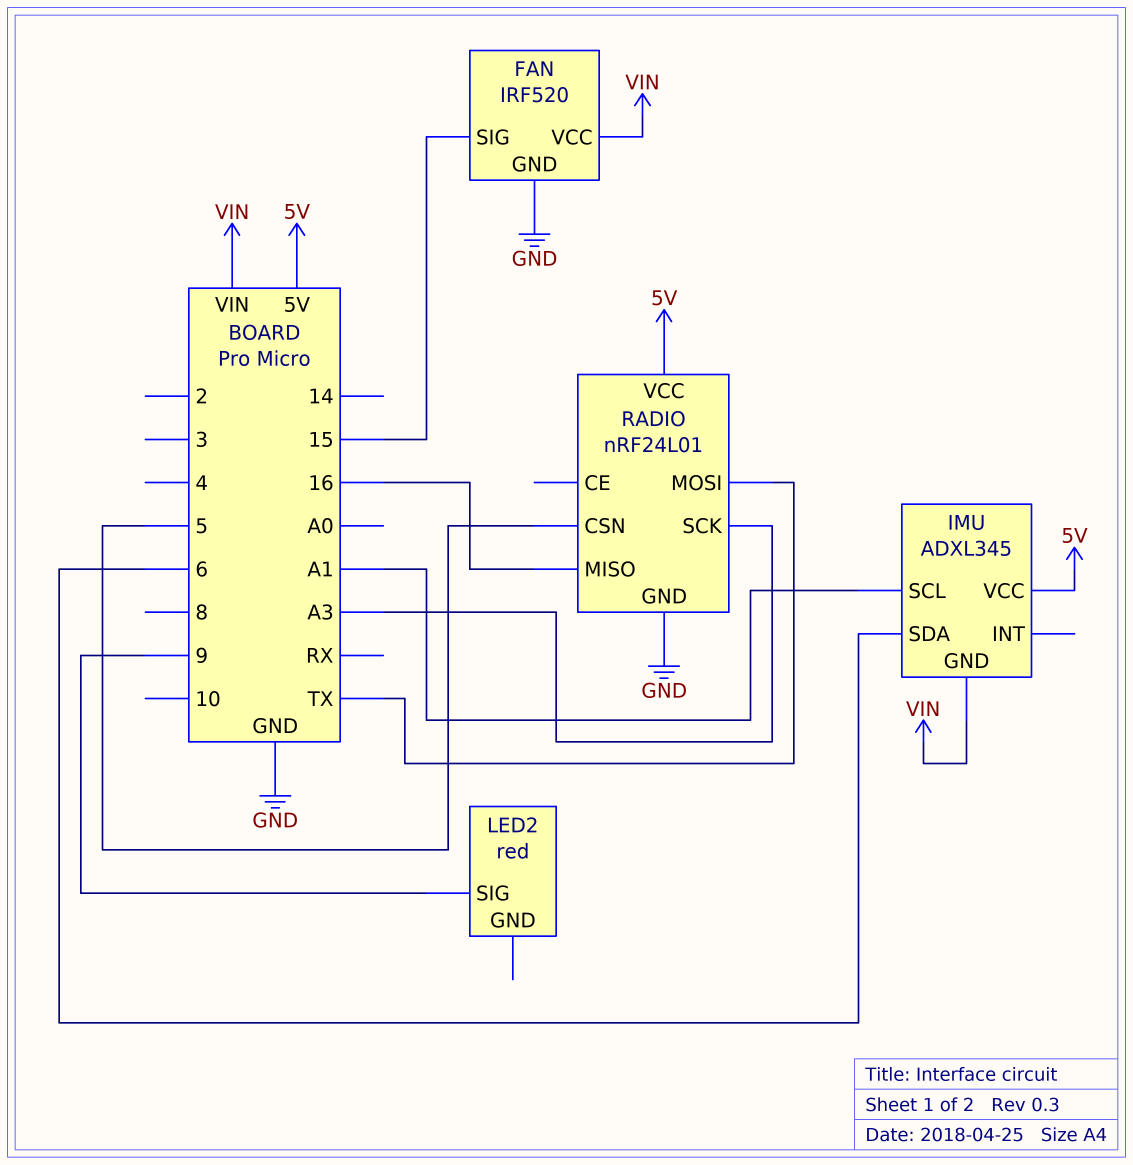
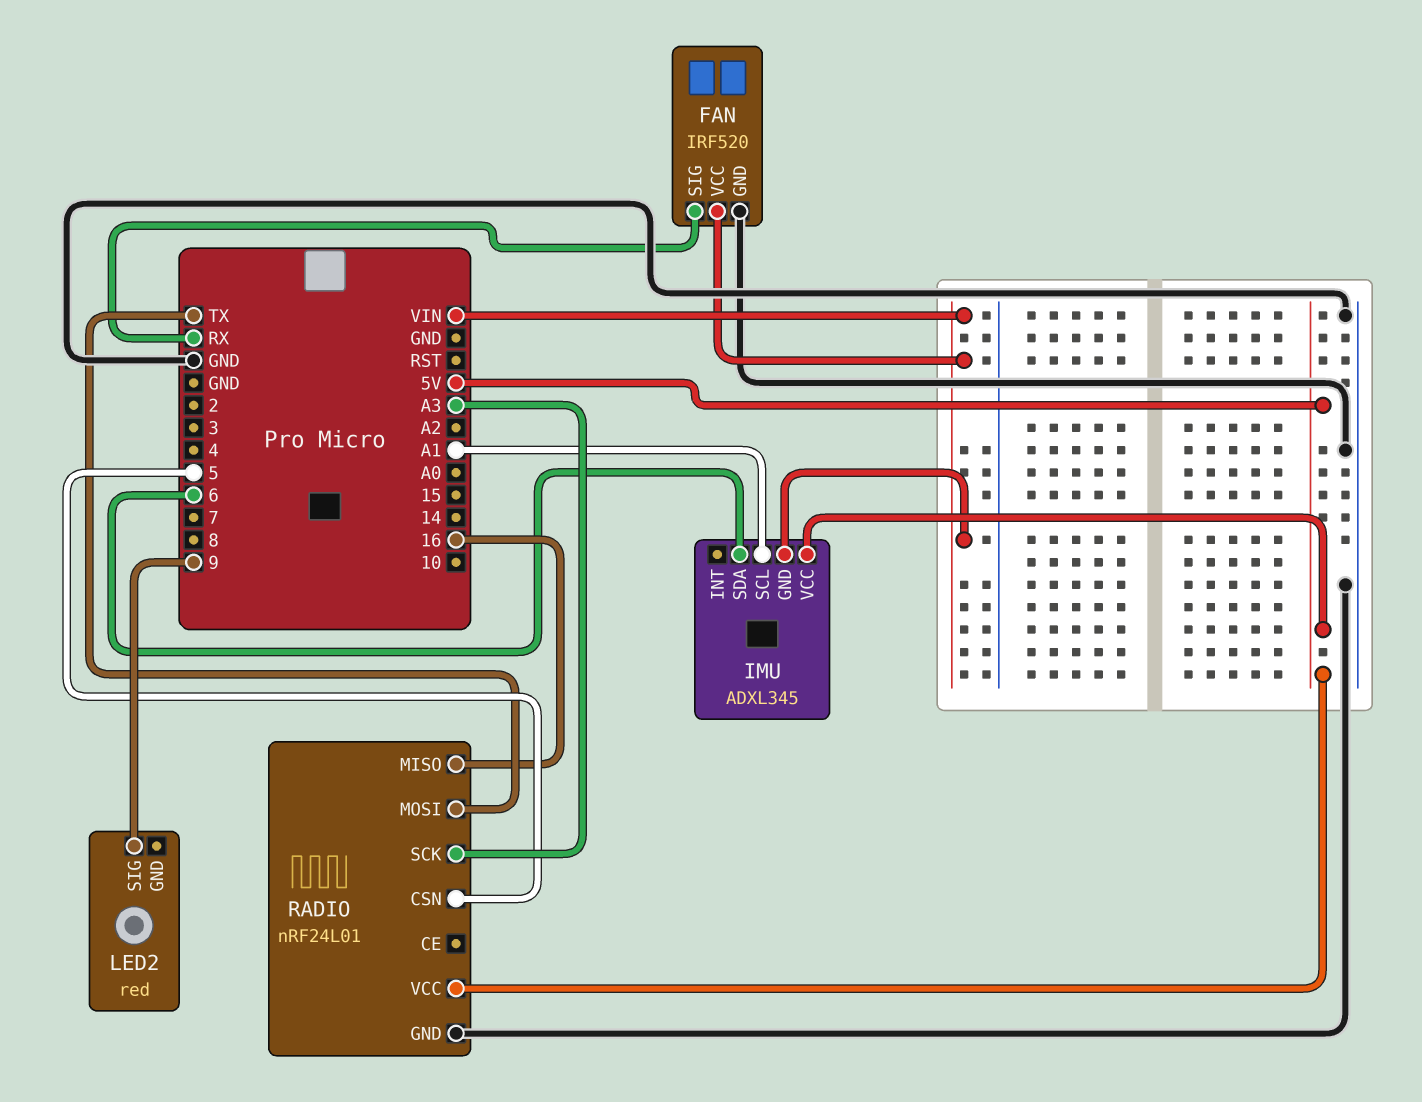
FAN pin SIG: 15 -> RX

